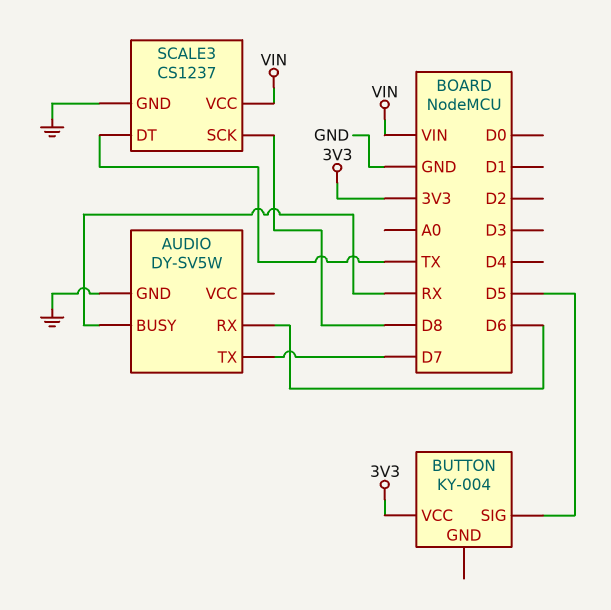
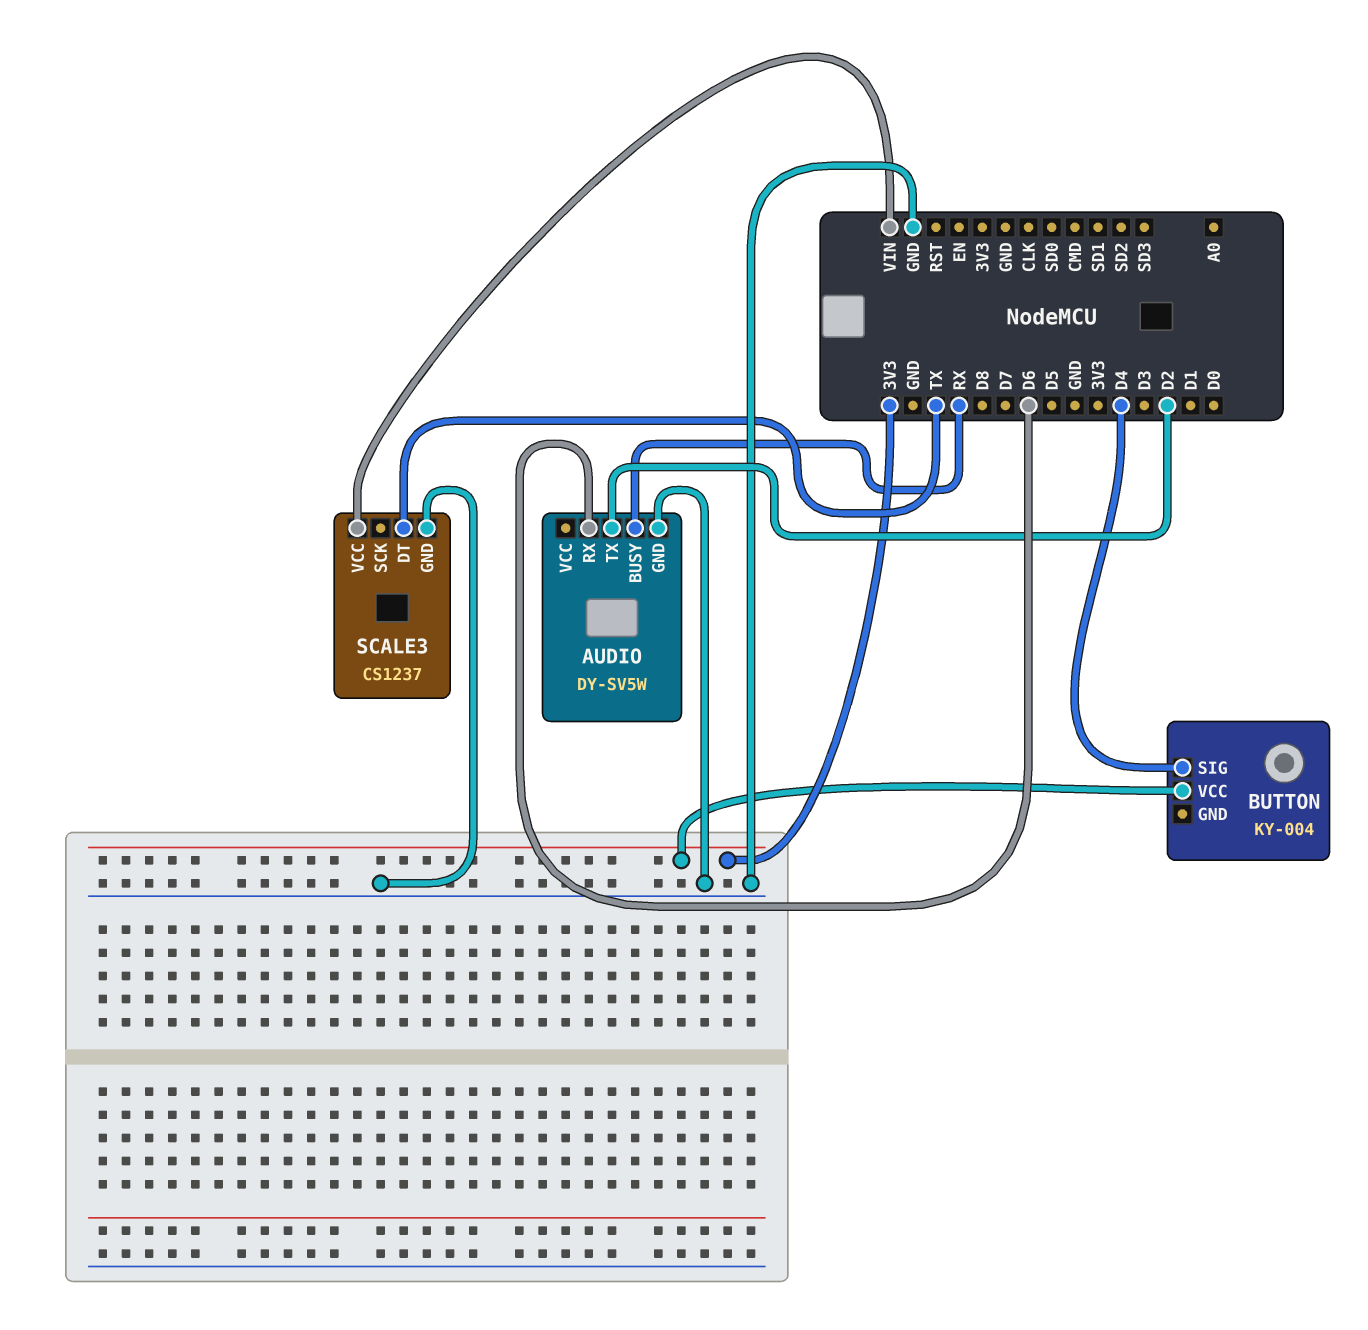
AUDIO pin TX: D7 -> D2
BUTTON pin SIG: D5 -> D4
SCALE3 pin SCK: D8 -> none

